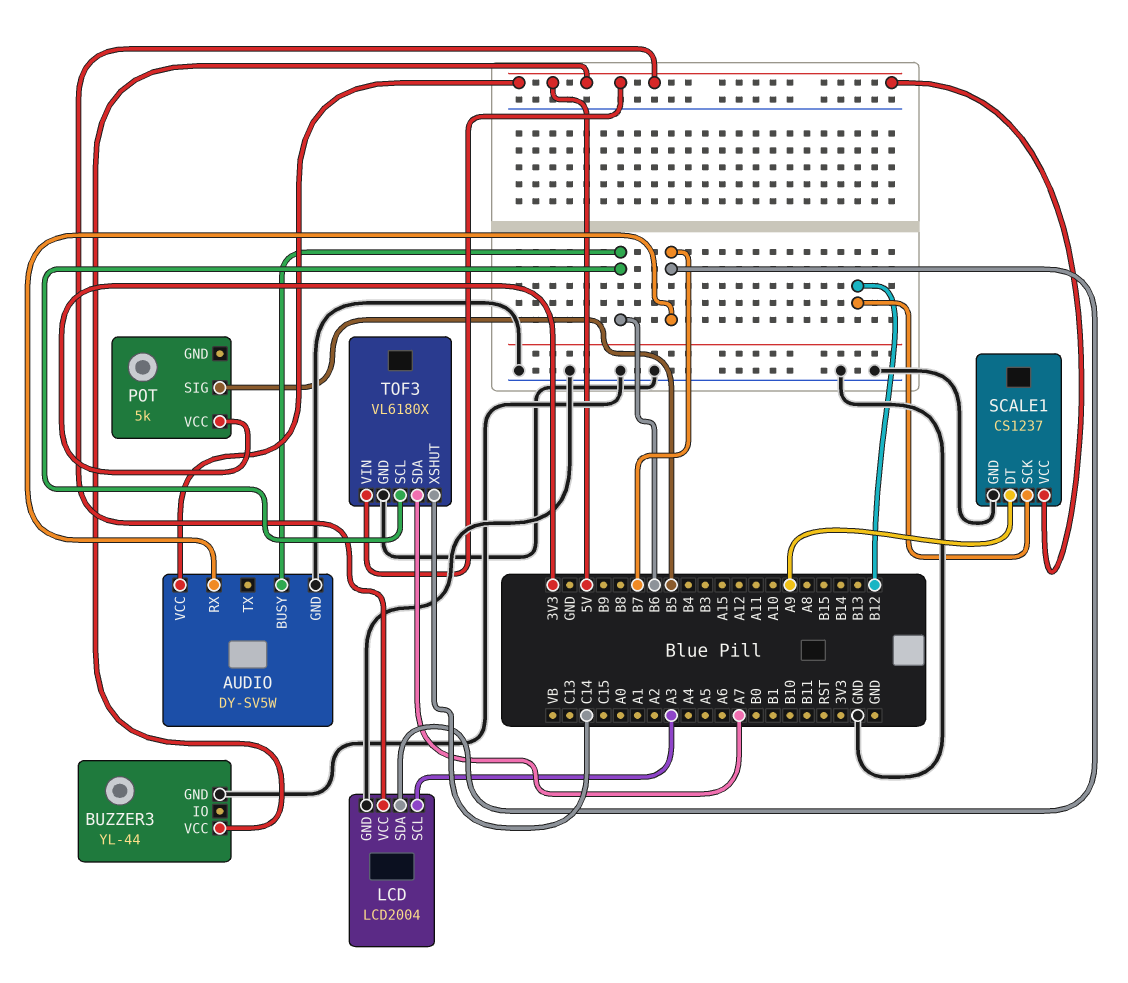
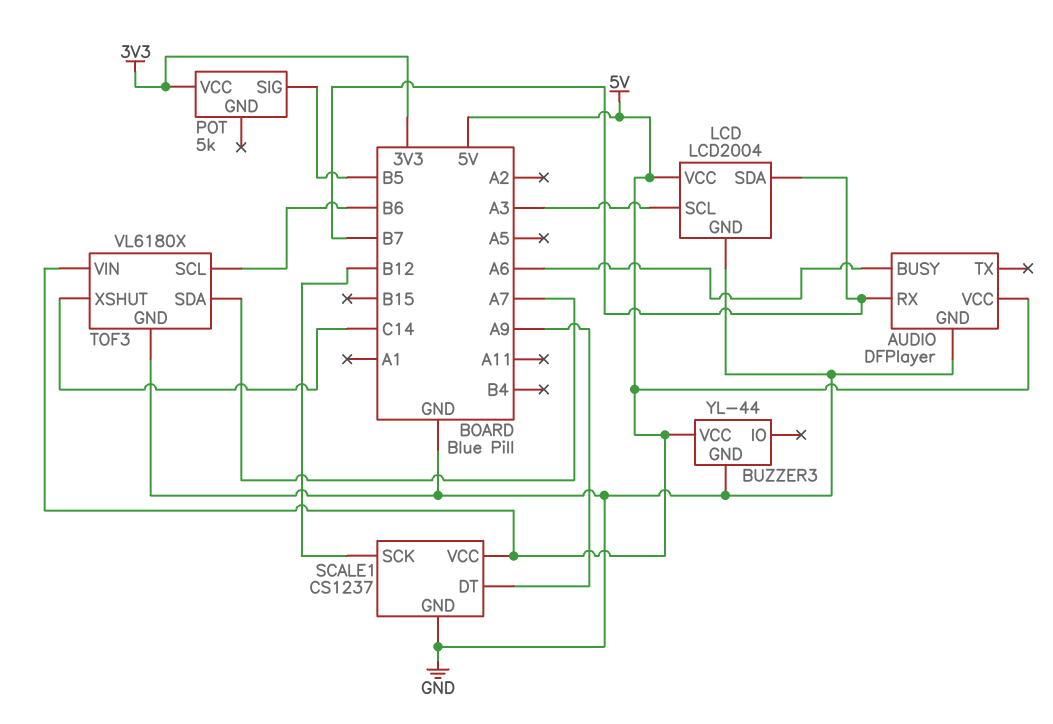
AUDIO: DY-SV5W -> DFPlayer
AUDIO pin BUSY: B6 -> A6

